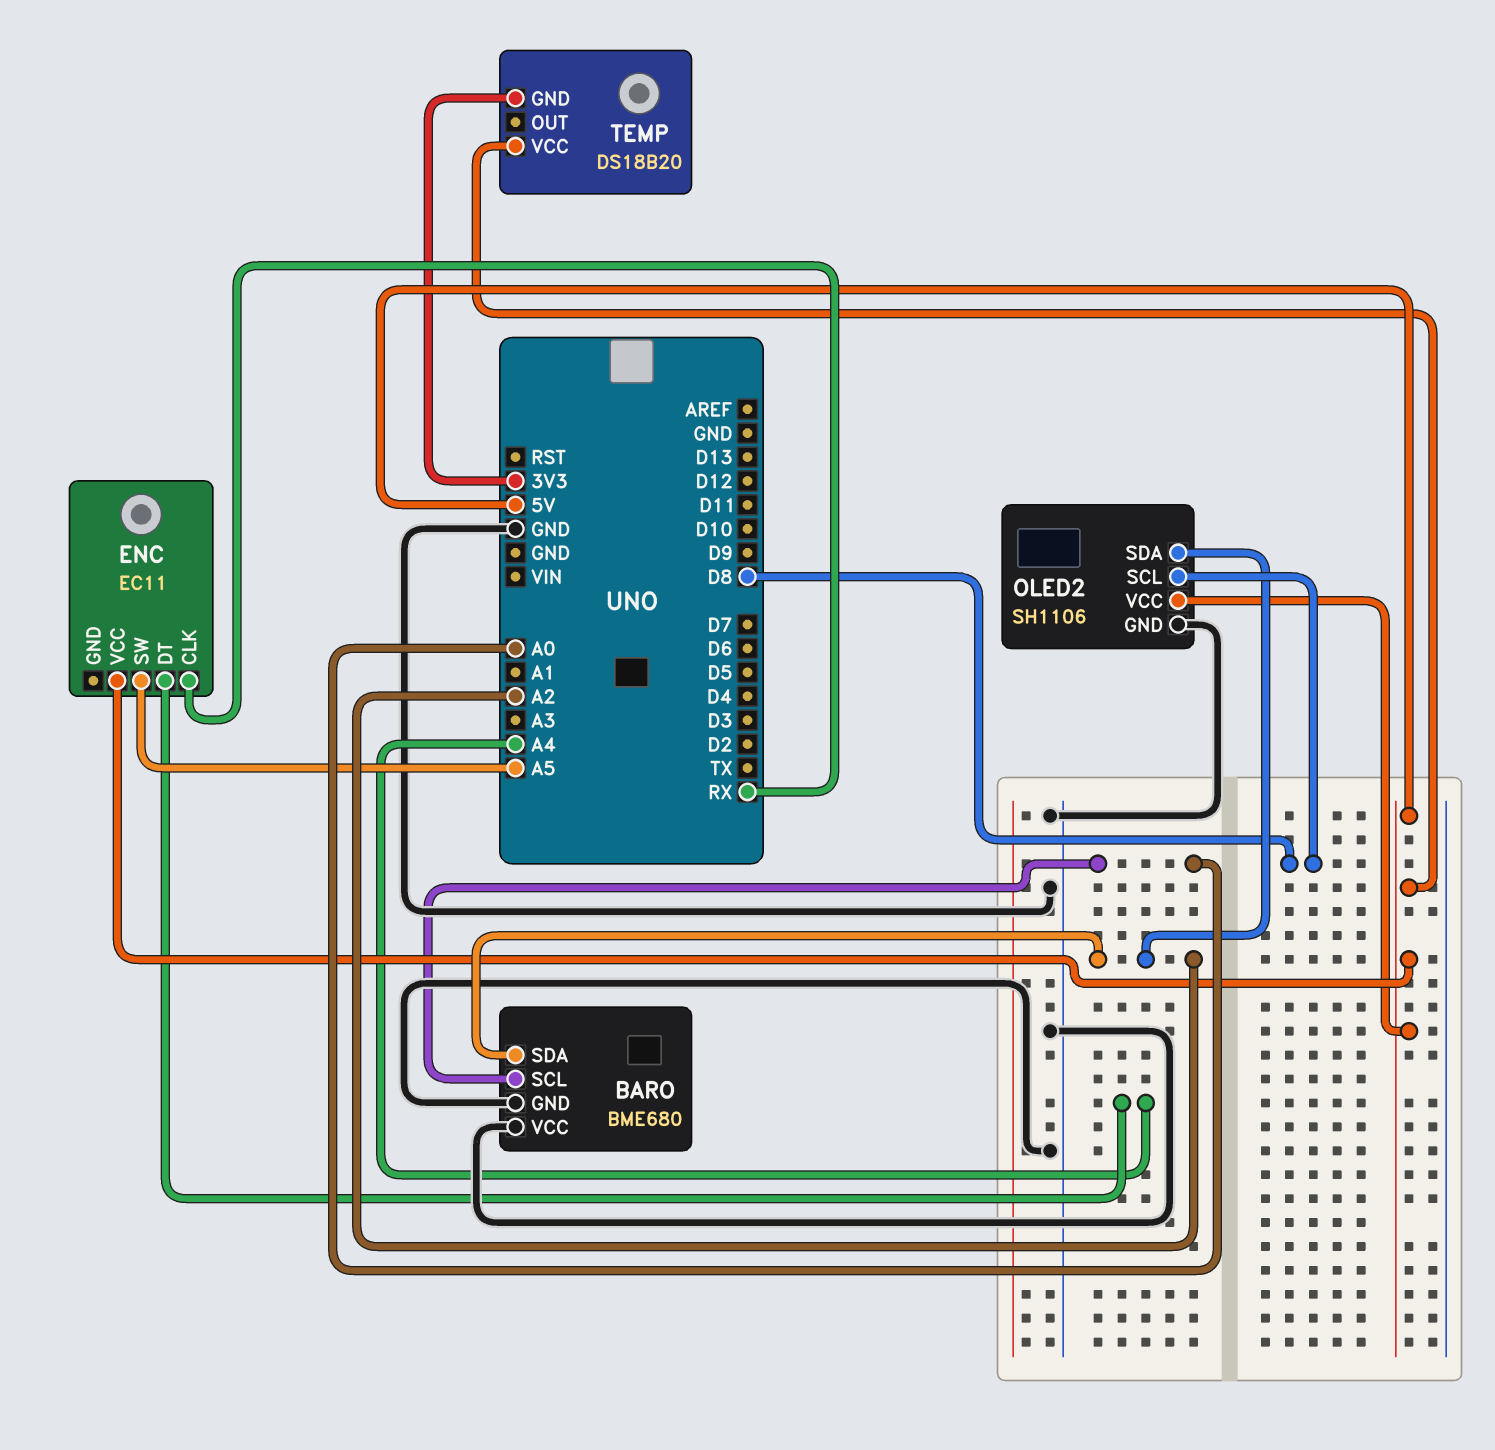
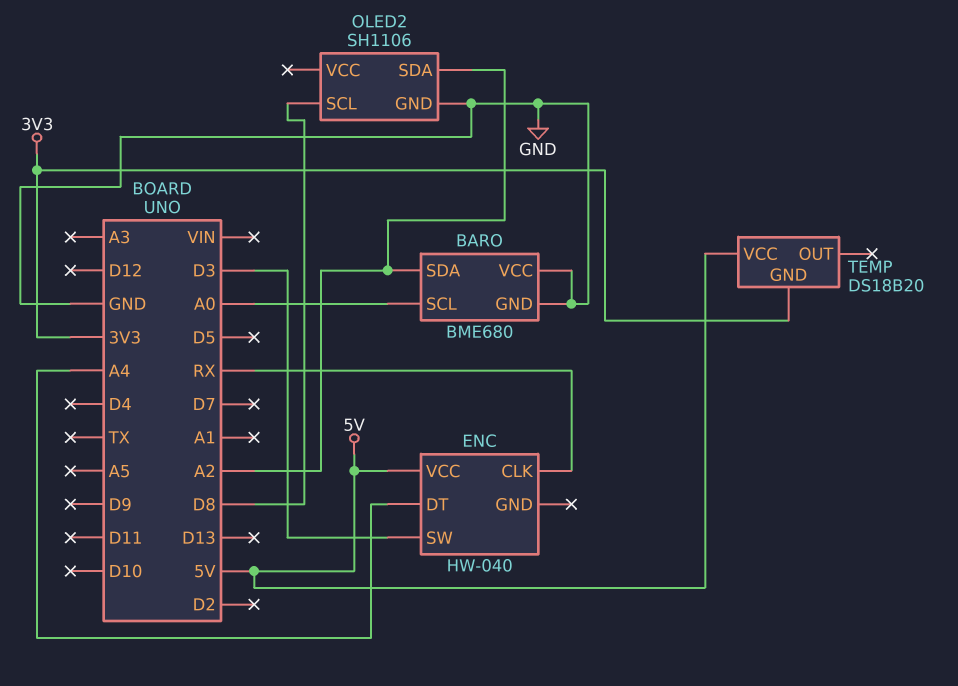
ENC: EC11 -> HW-040
ENC pin SW: A5 -> D3
OLED2 pin VCC: 5V -> none

